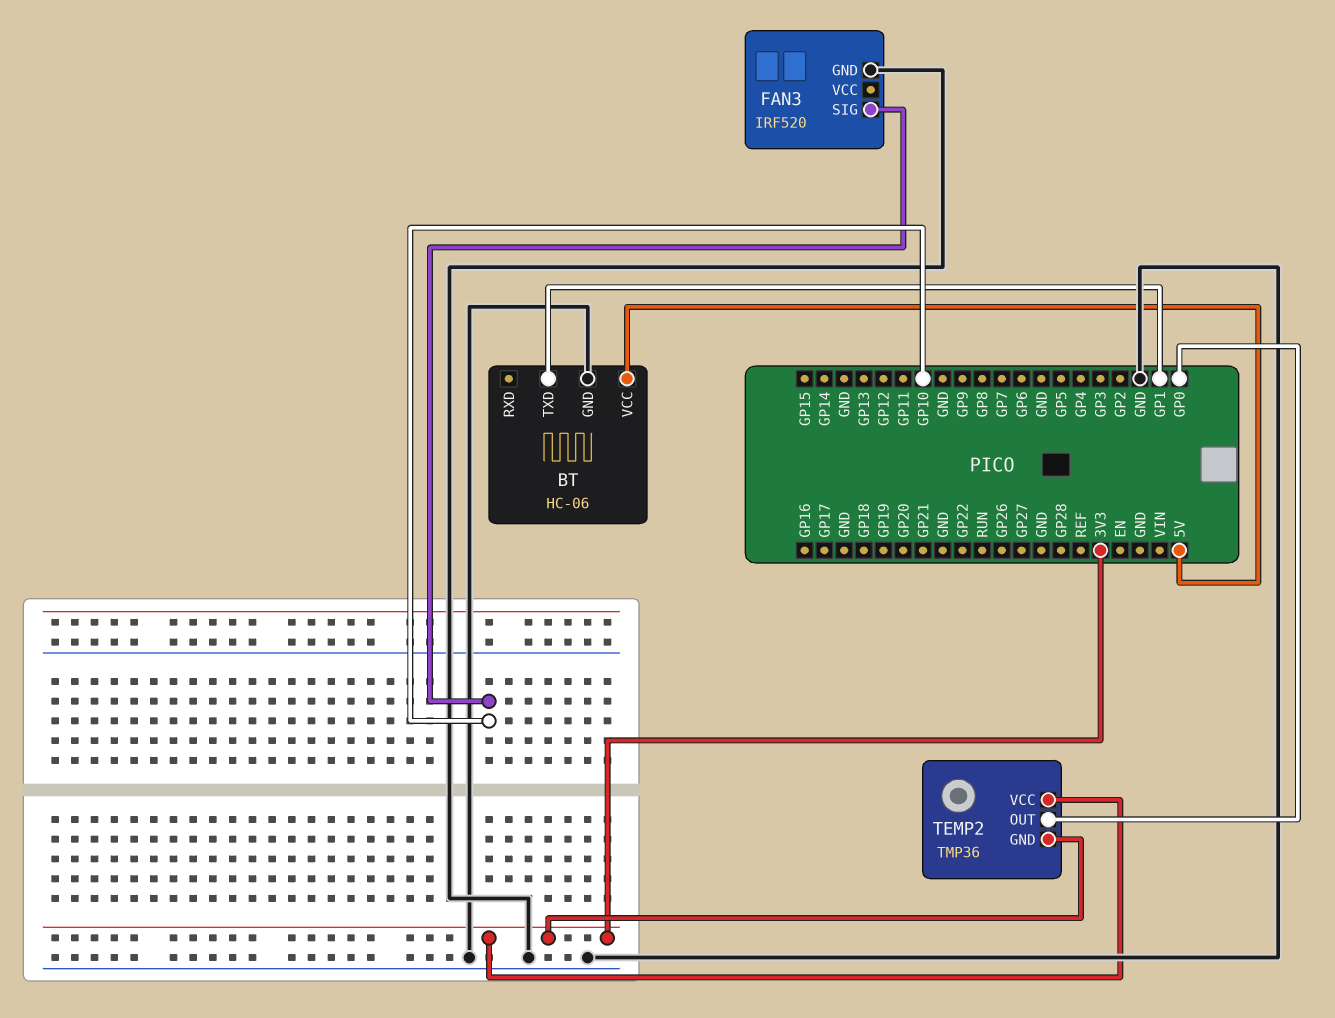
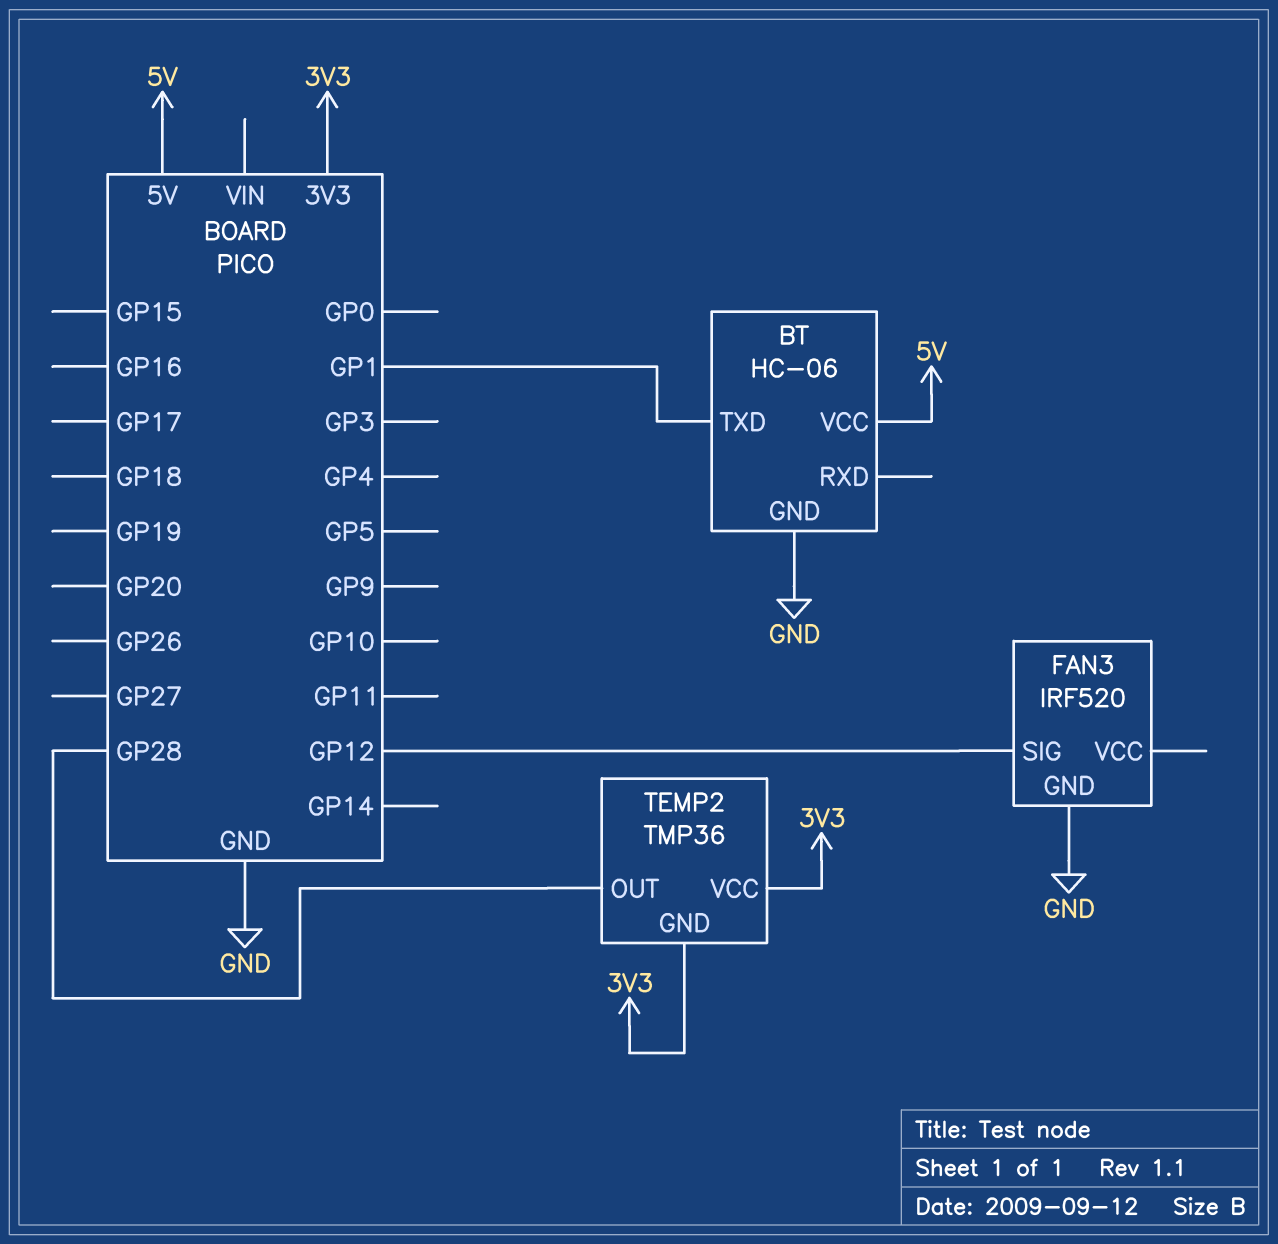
FAN3 pin SIG: GP10 -> GP12
TEMP2 pin OUT: GP0 -> GP28

